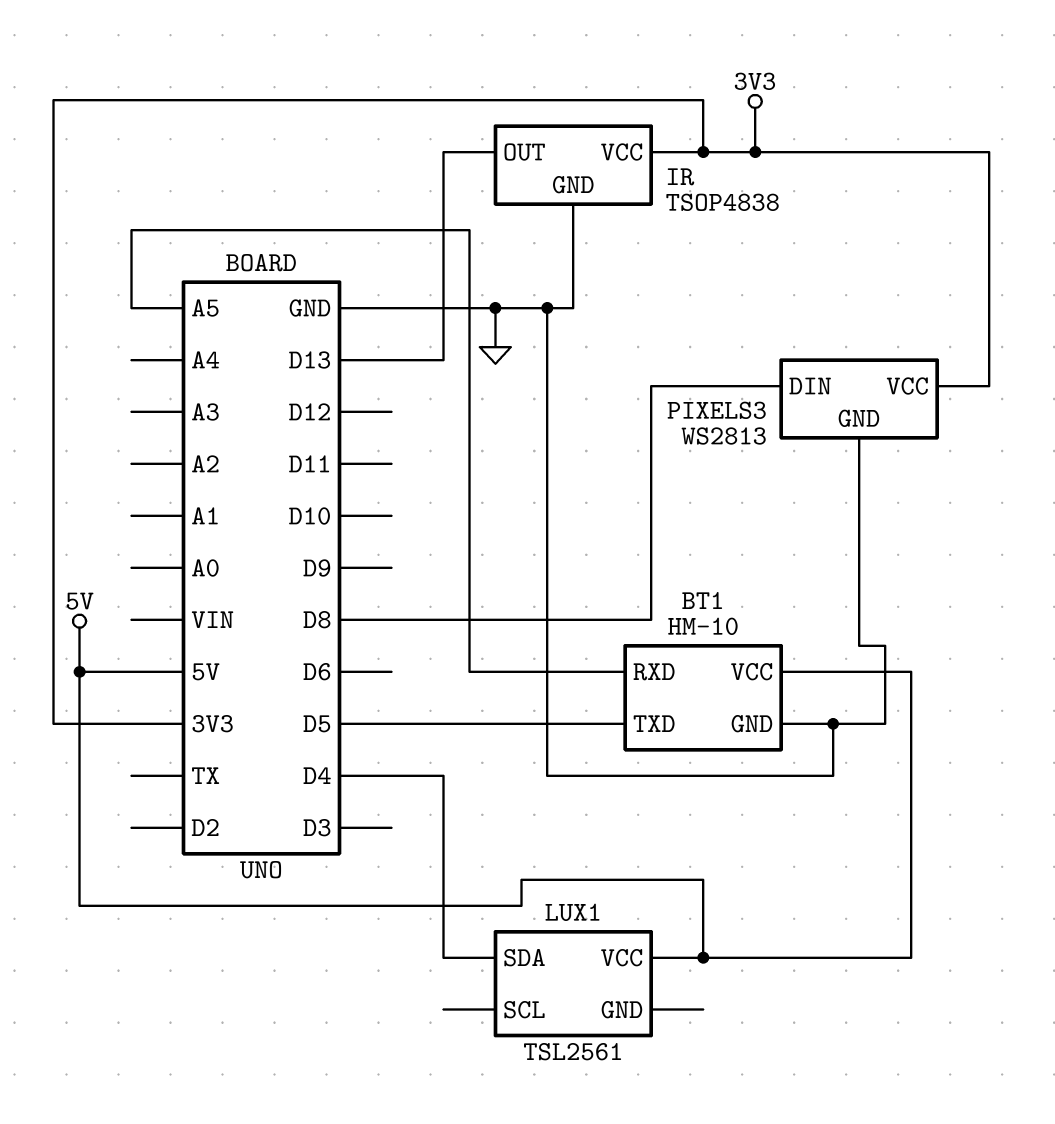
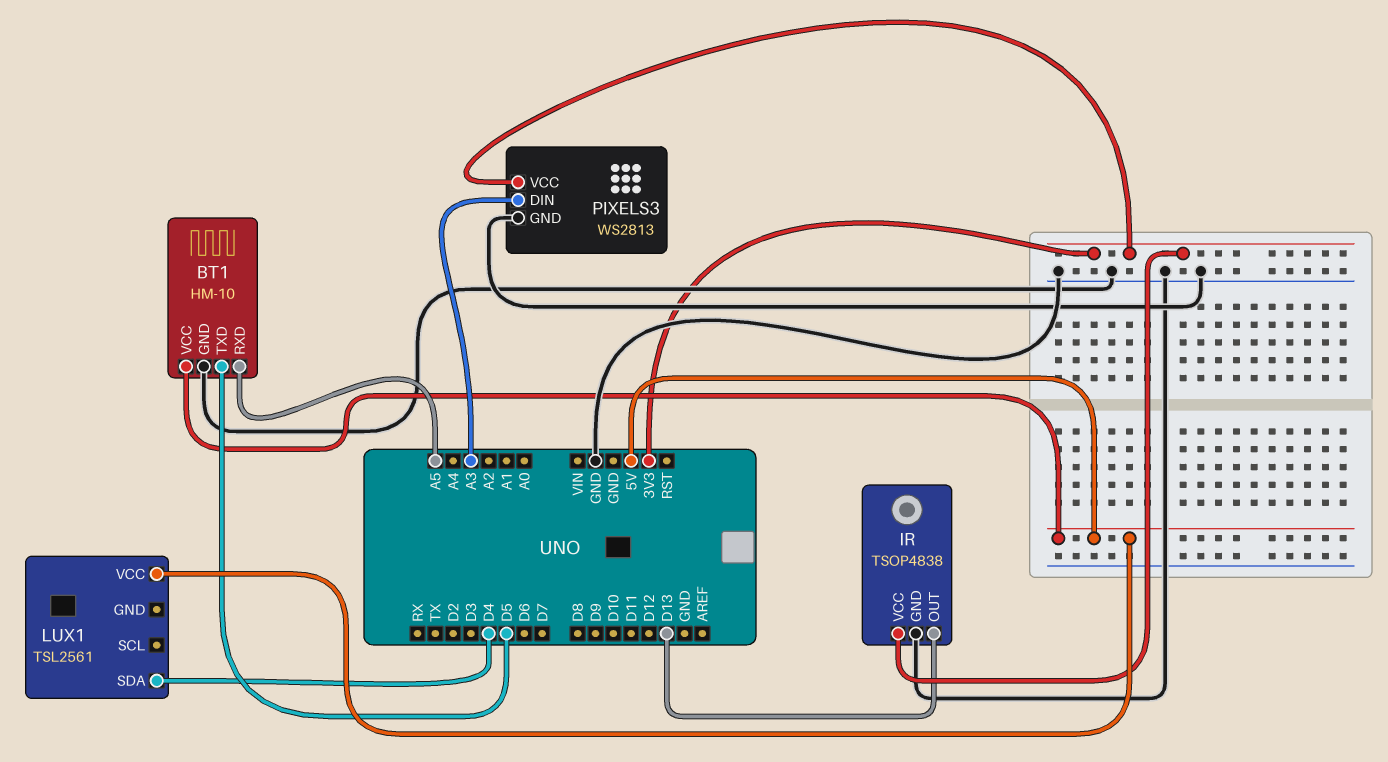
PIXELS3 pin DIN: D8 -> A3

